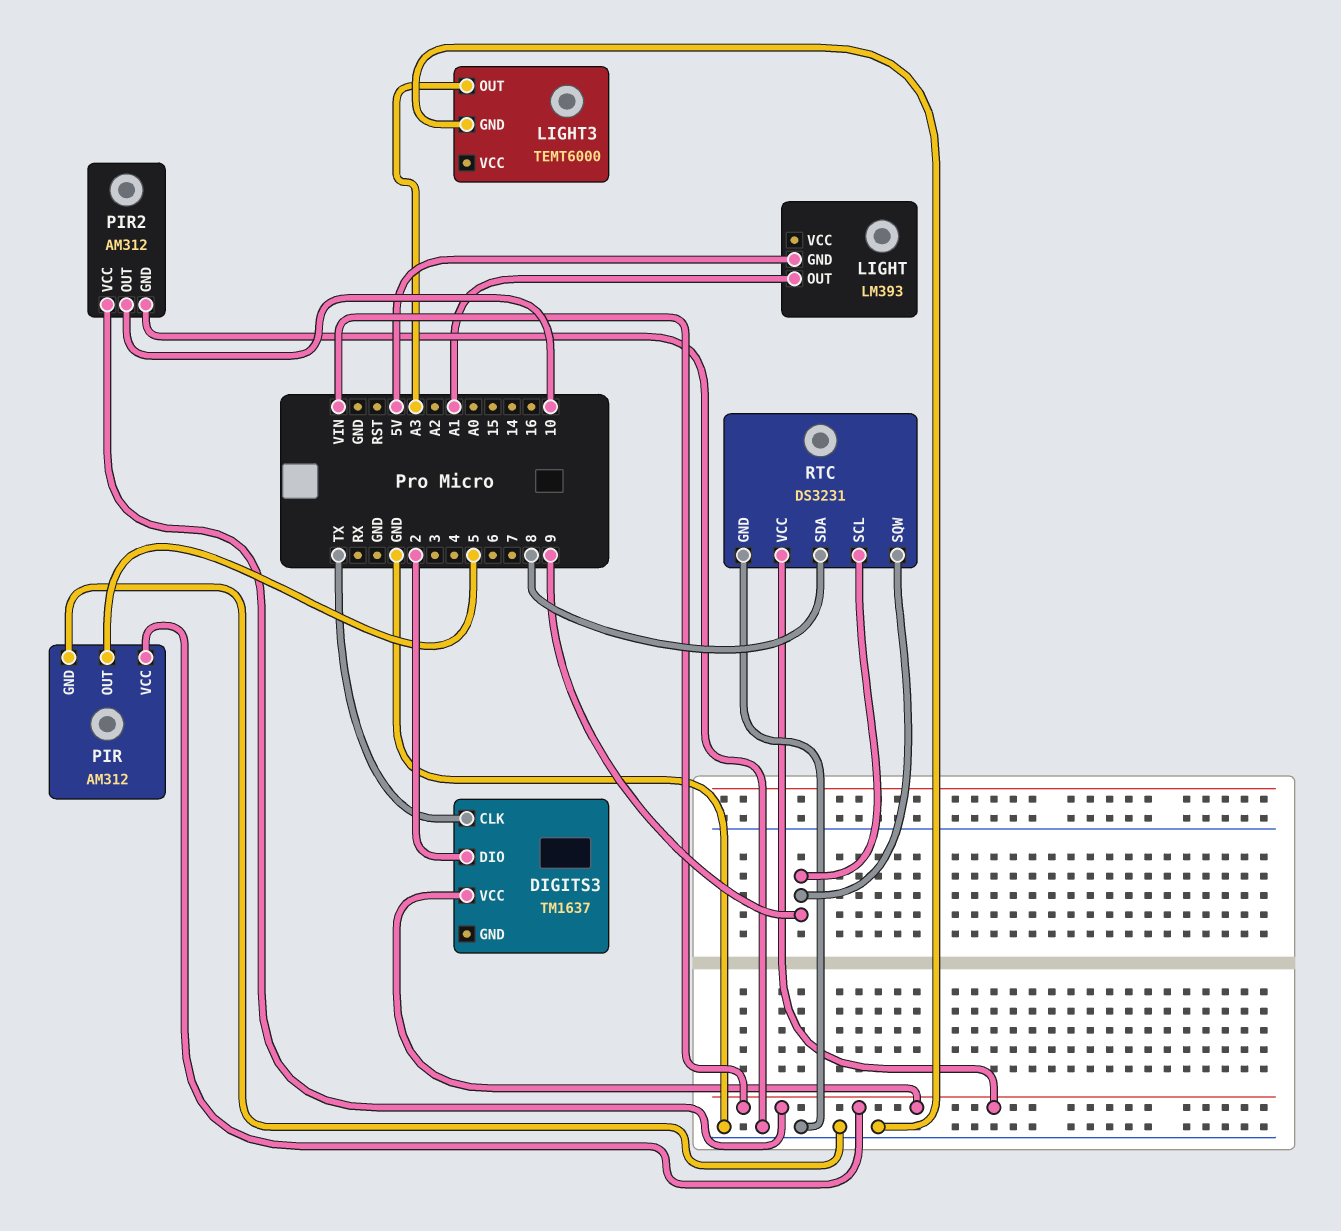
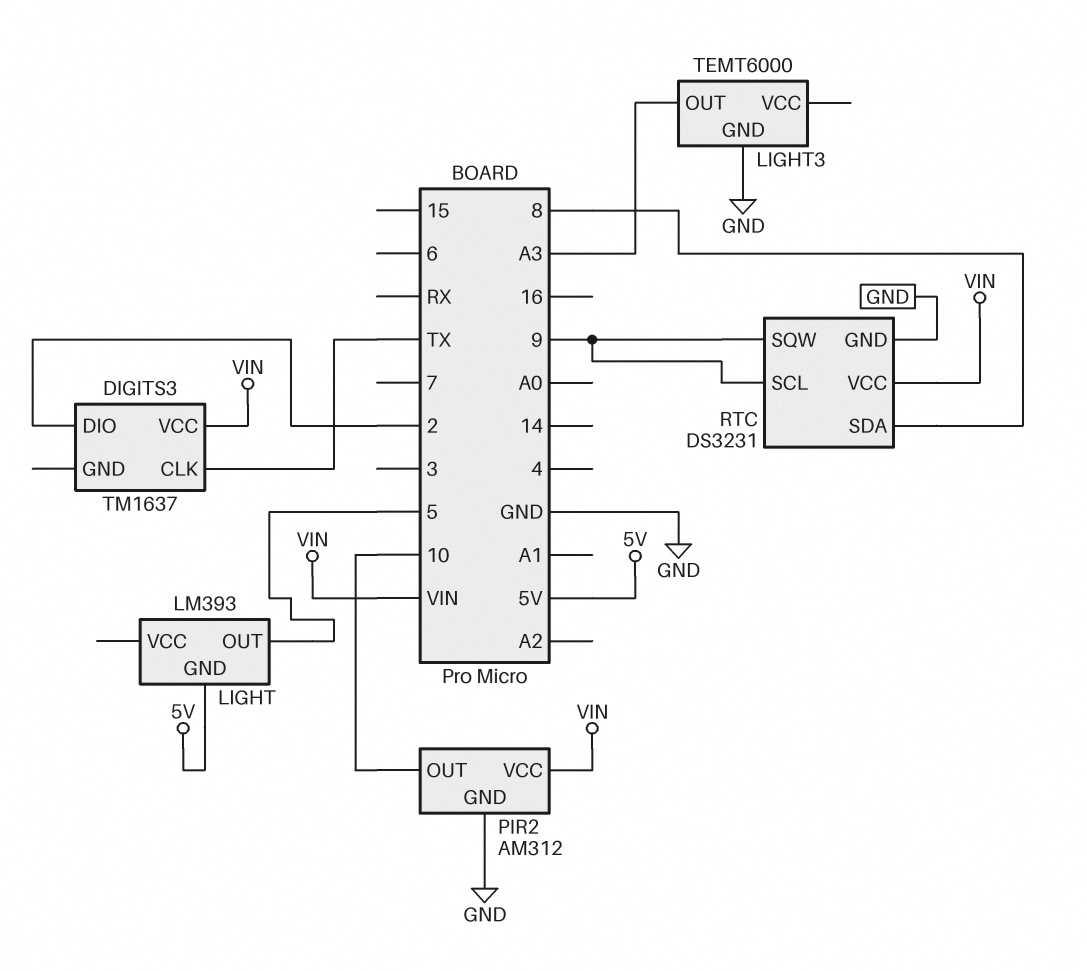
LIGHT pin OUT: A1 -> 5
PIR: AM312 -> none
PIR pin GND: GND -> none
PIR pin OUT: 5 -> none
PIR pin VCC: VIN -> none

